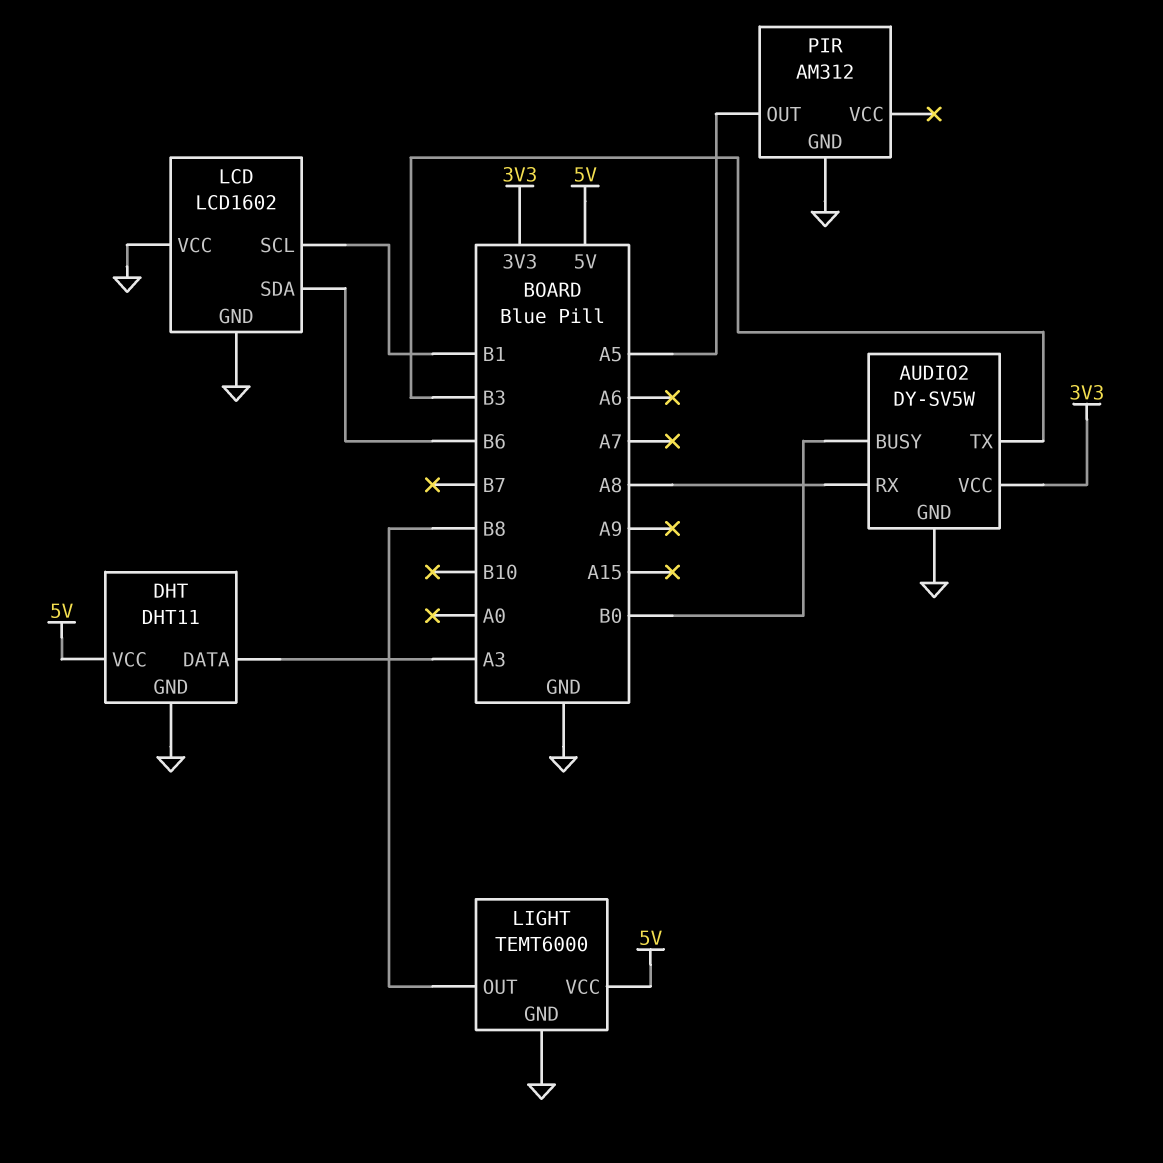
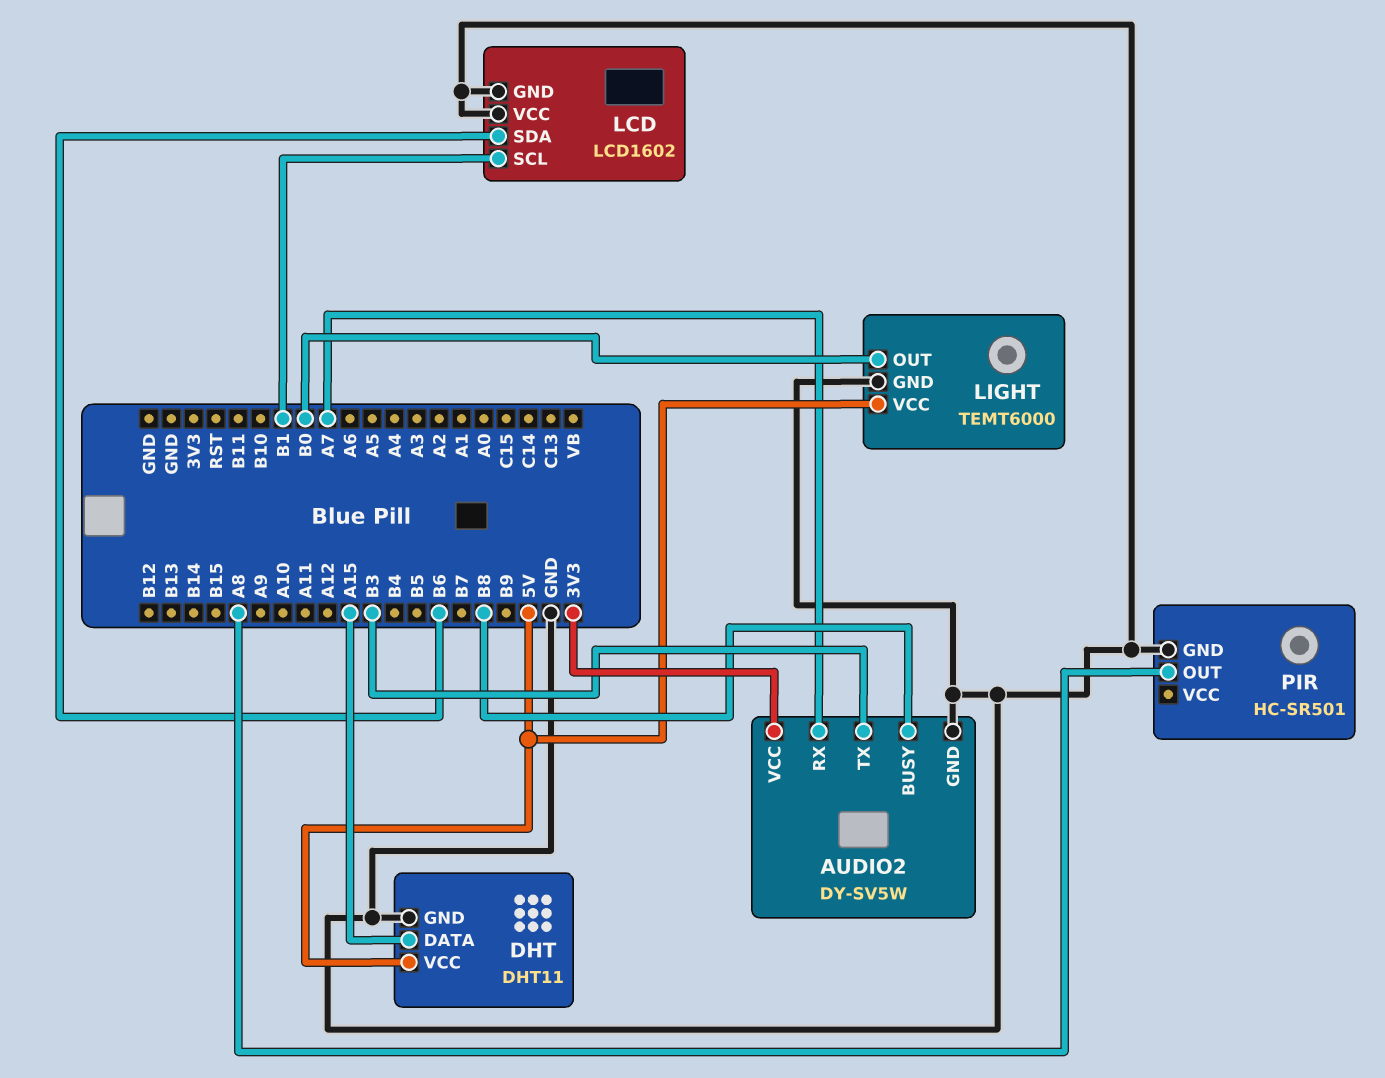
AUDIO2 pin BUSY: B0 -> B8
AUDIO2 pin RX: A8 -> A7
DHT pin DATA: A3 -> A15
LIGHT pin OUT: B8 -> B0
PIR: AM312 -> HC-SR501
PIR pin OUT: A5 -> A8

